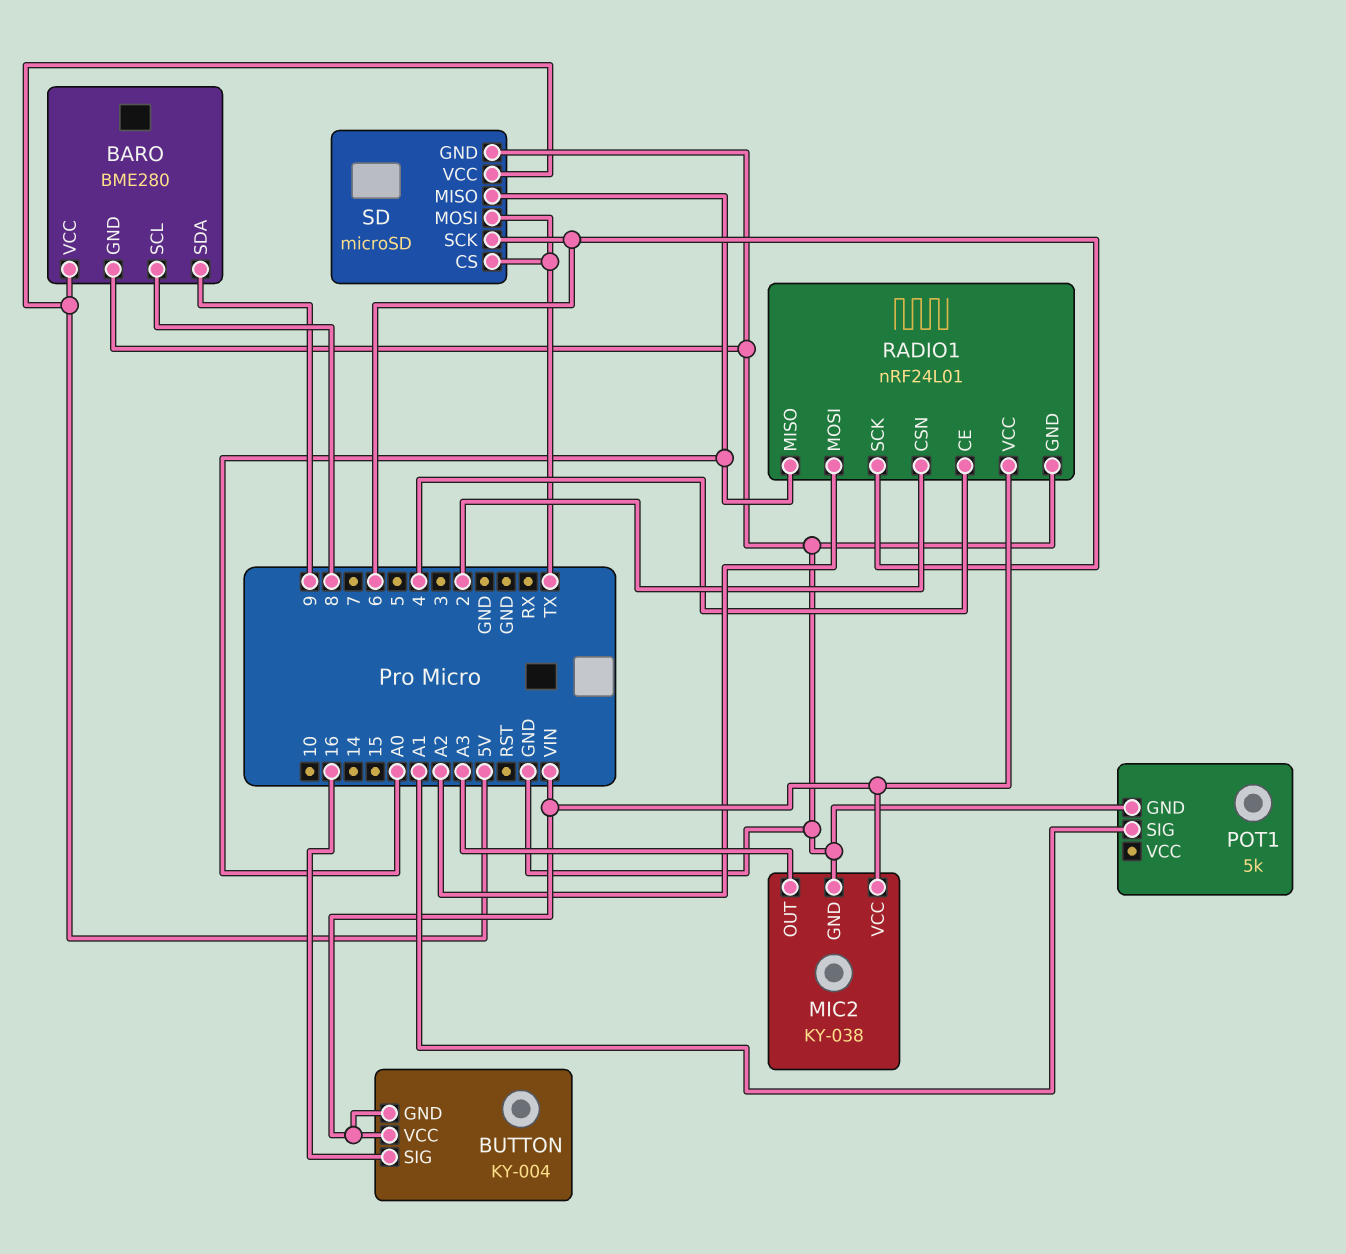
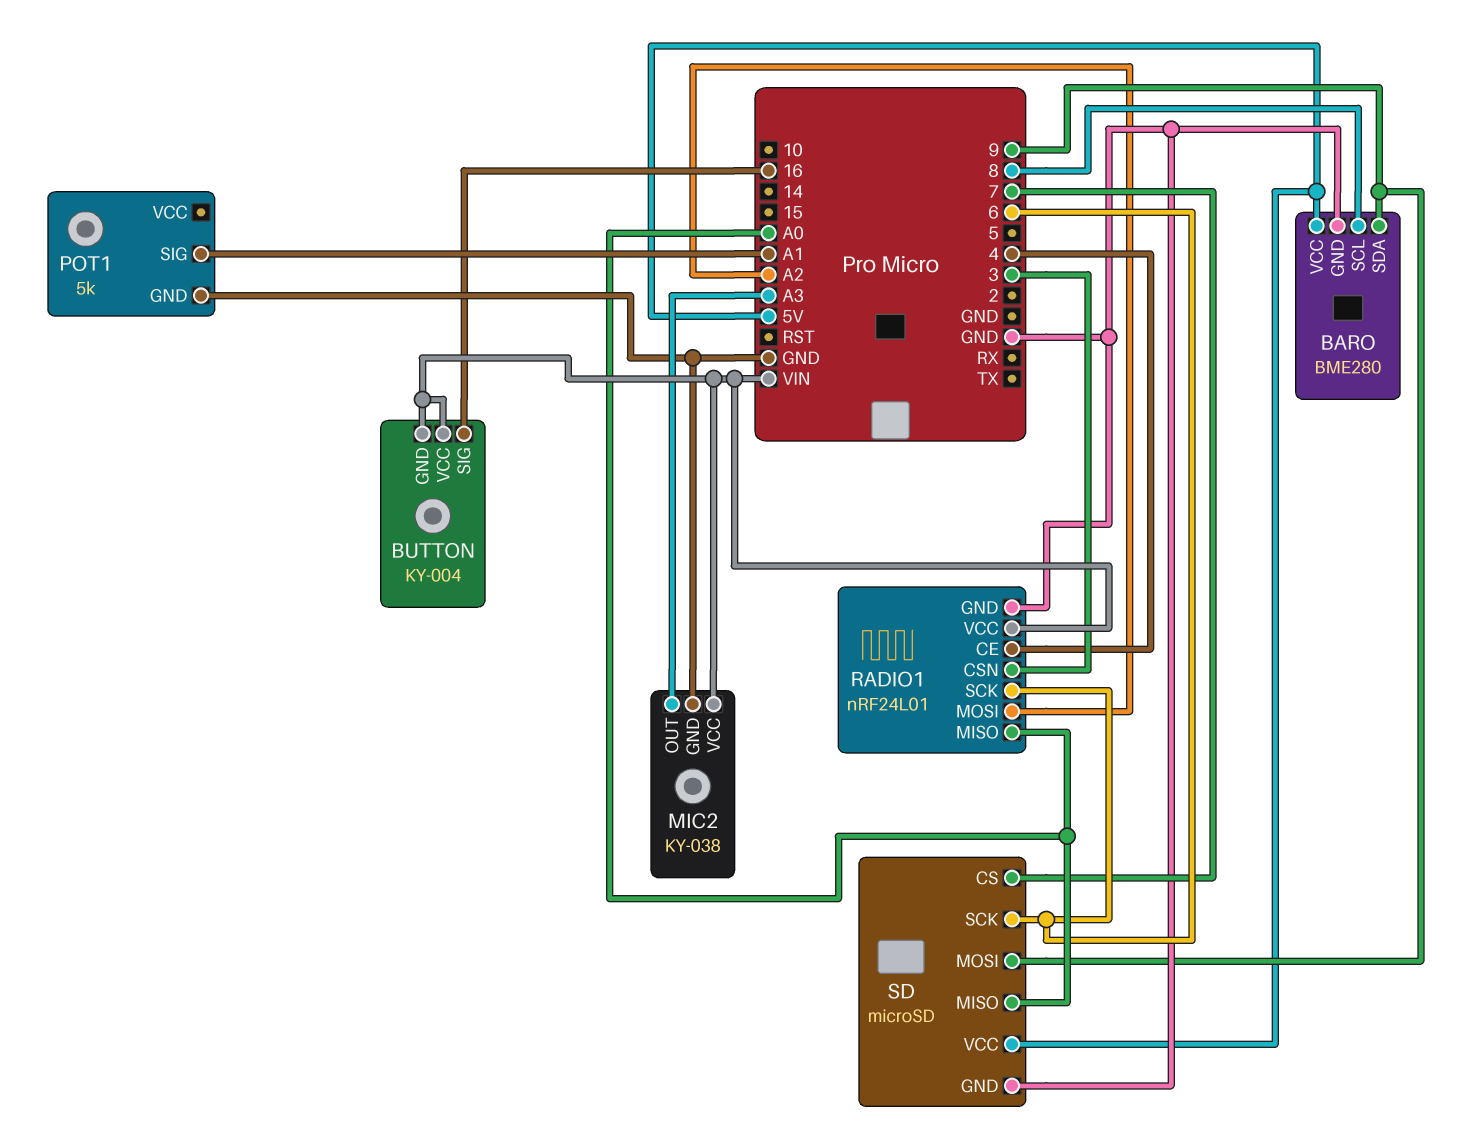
RADIO1 pin CSN: 2 -> 3
SD pin CS: TX -> 7
SD pin MOSI: TX -> 9

